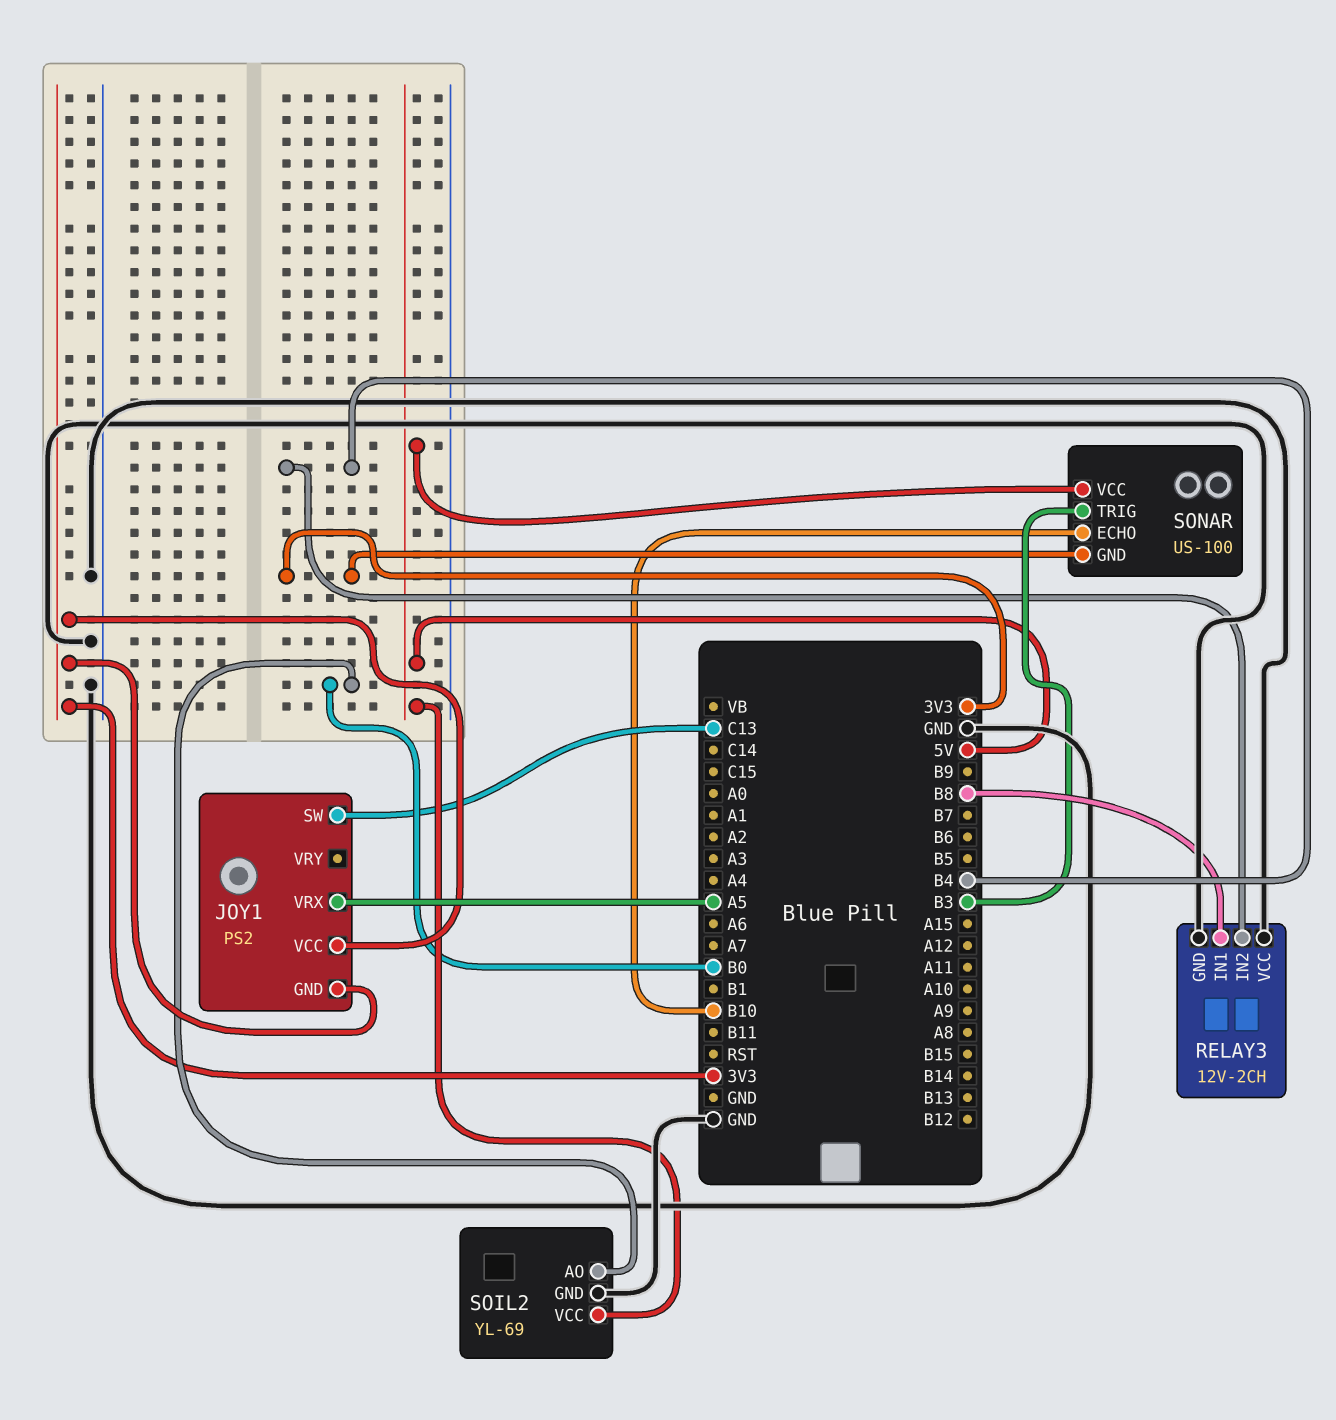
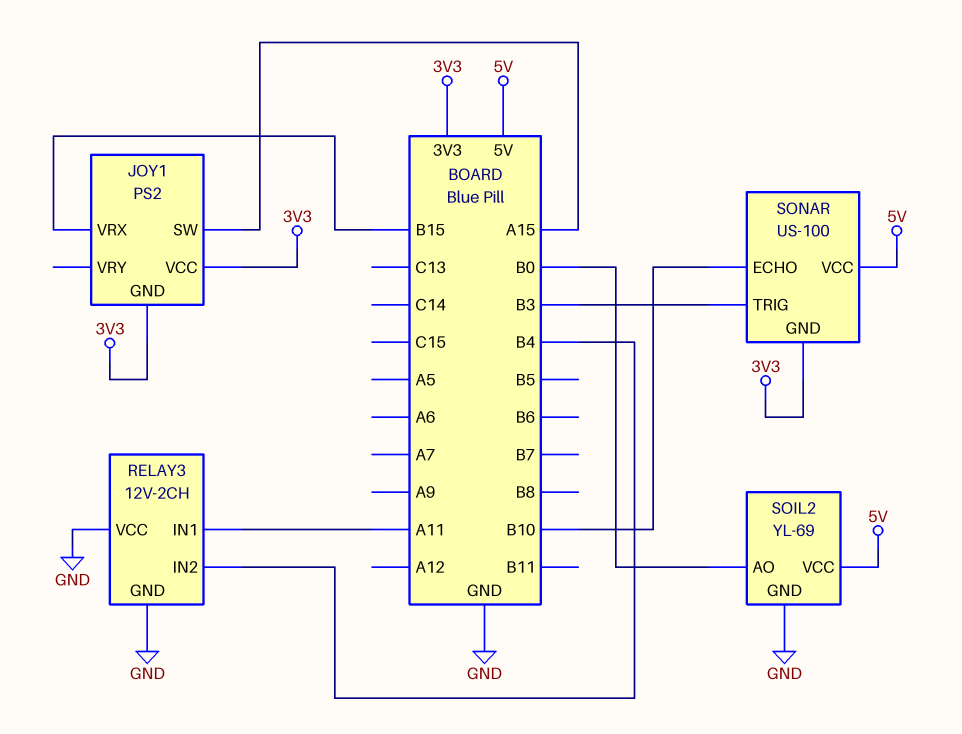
JOY1 pin SW: C13 -> A15
JOY1 pin VRX: A5 -> B15
RELAY3 pin IN1: B8 -> A11

